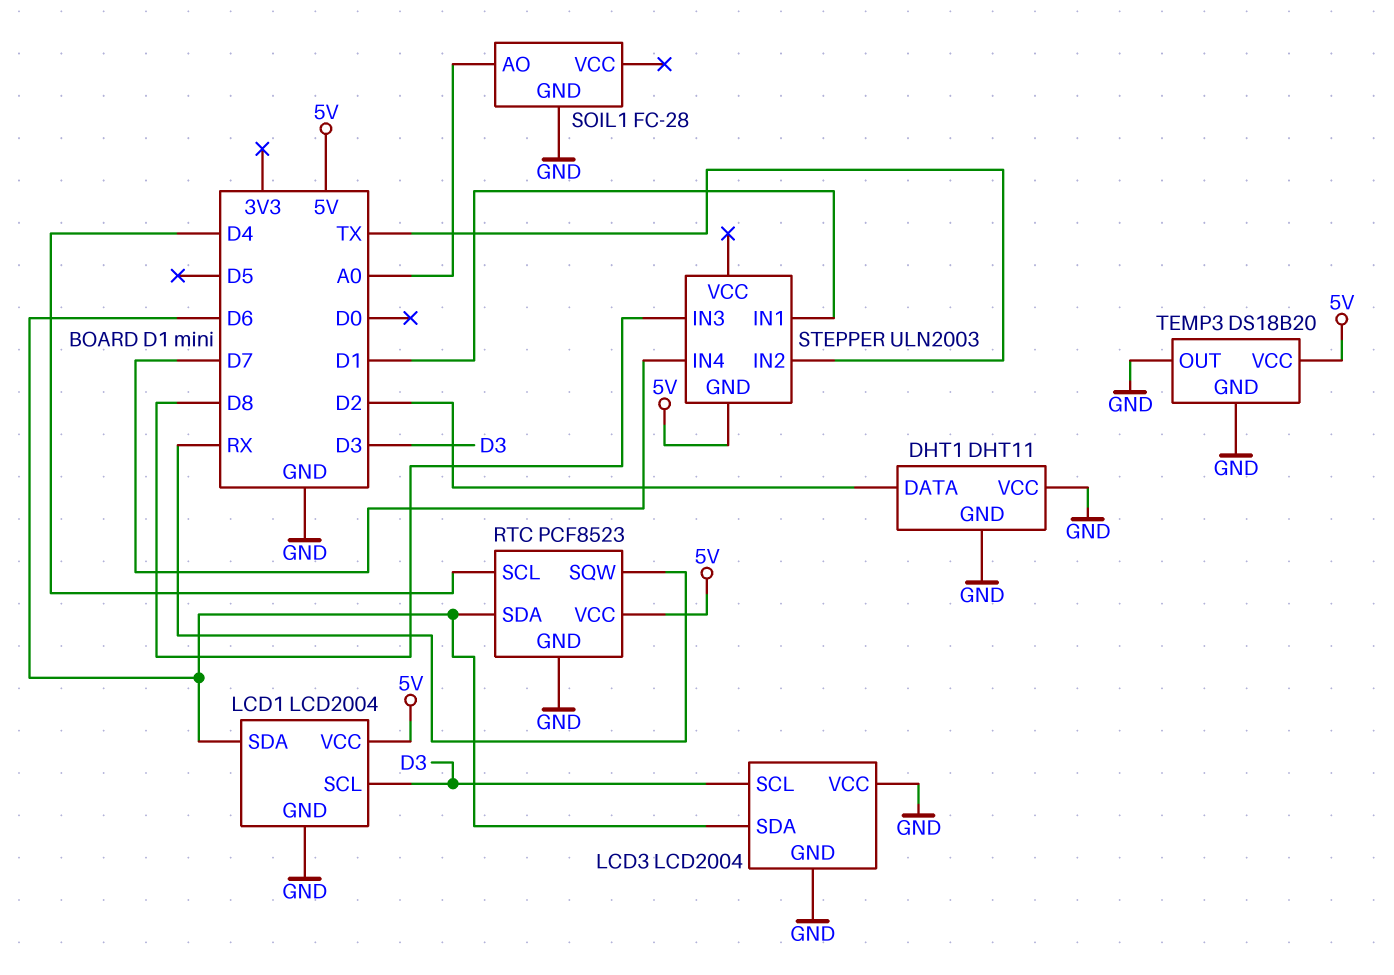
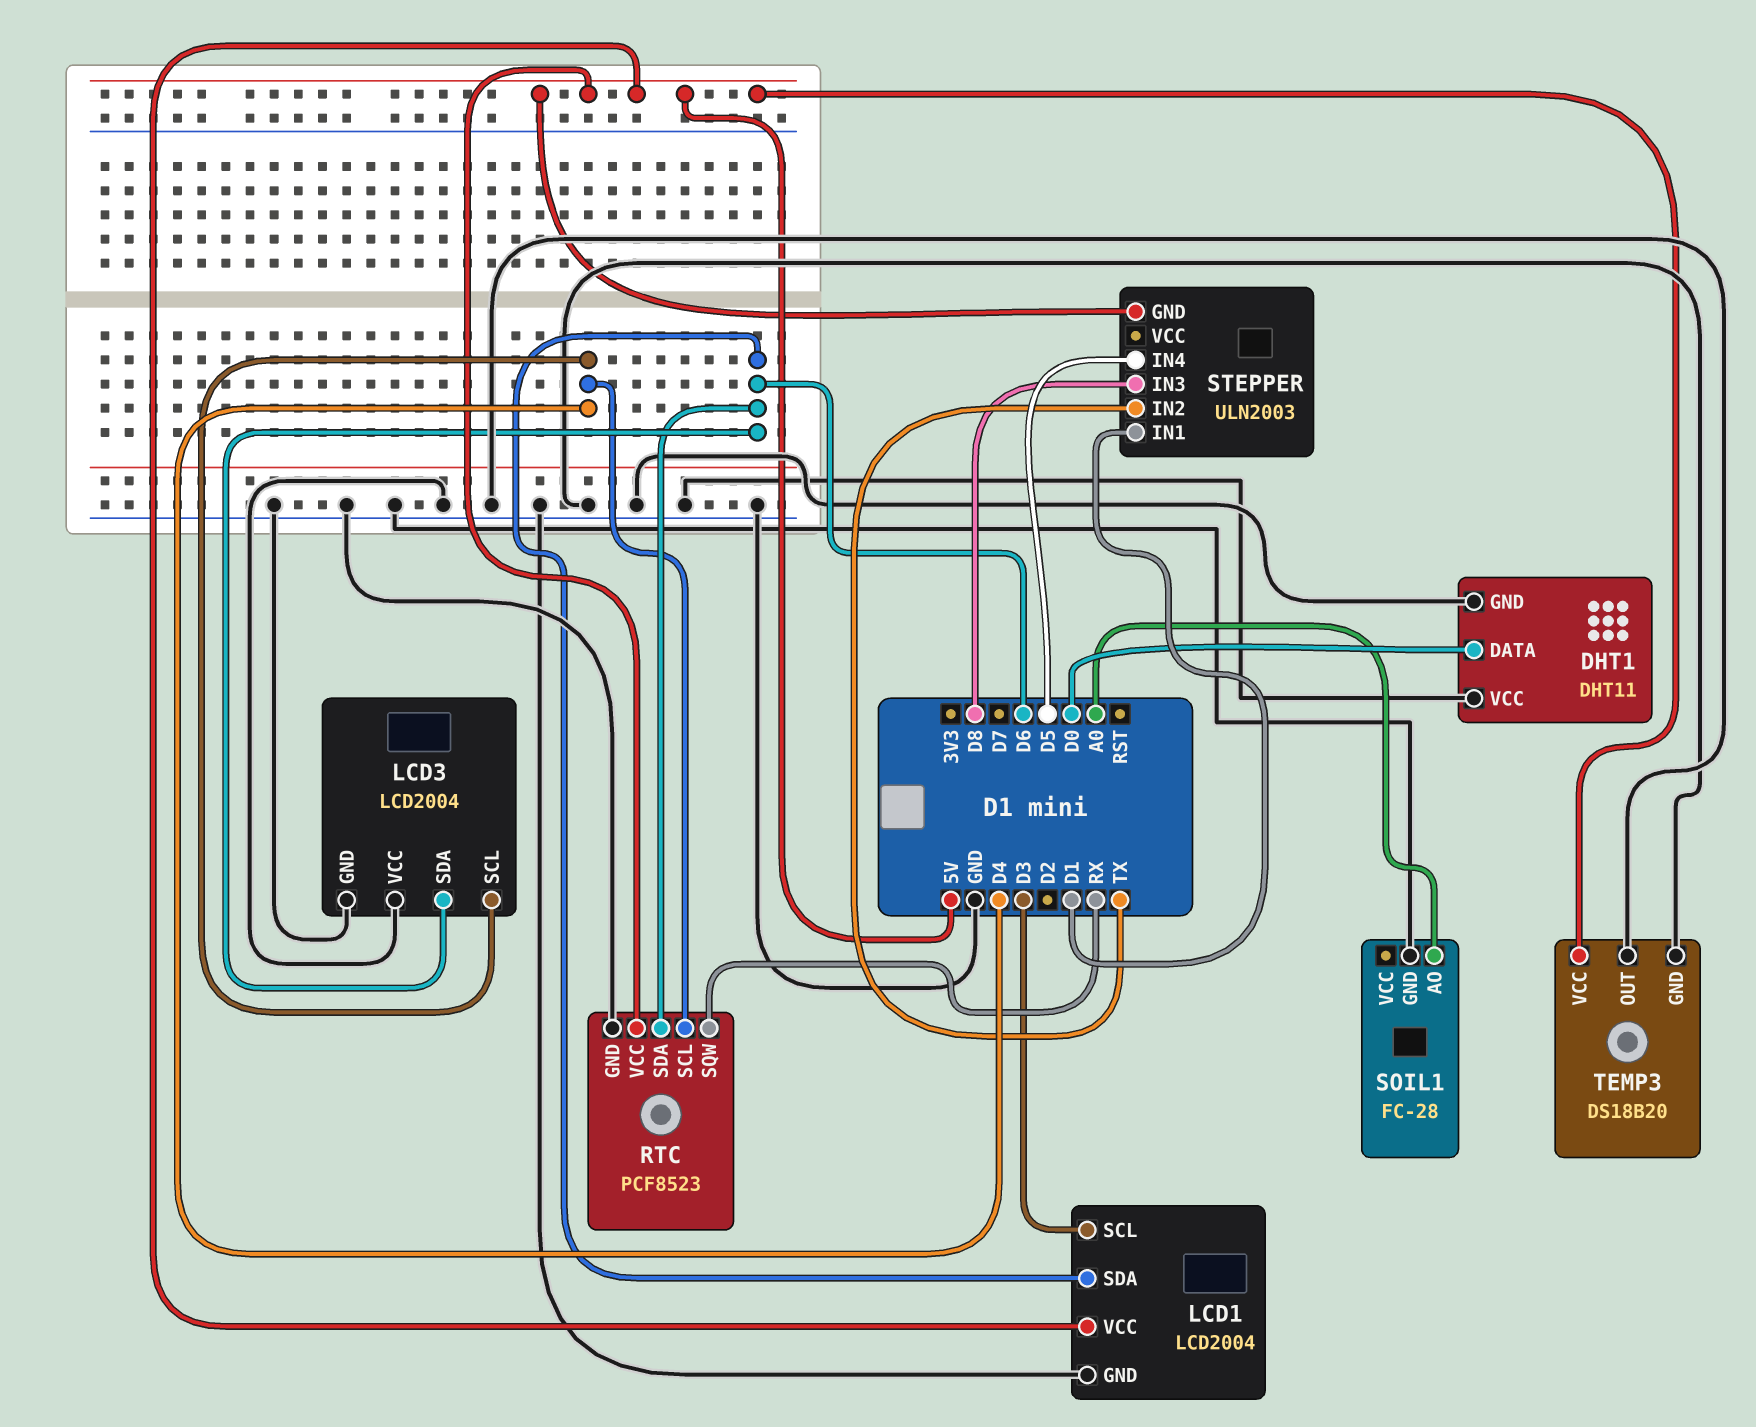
DHT1 pin DATA: D2 -> D0
LCD3 pin SCL: D3 -> D4
STEPPER pin IN4: D7 -> D5

